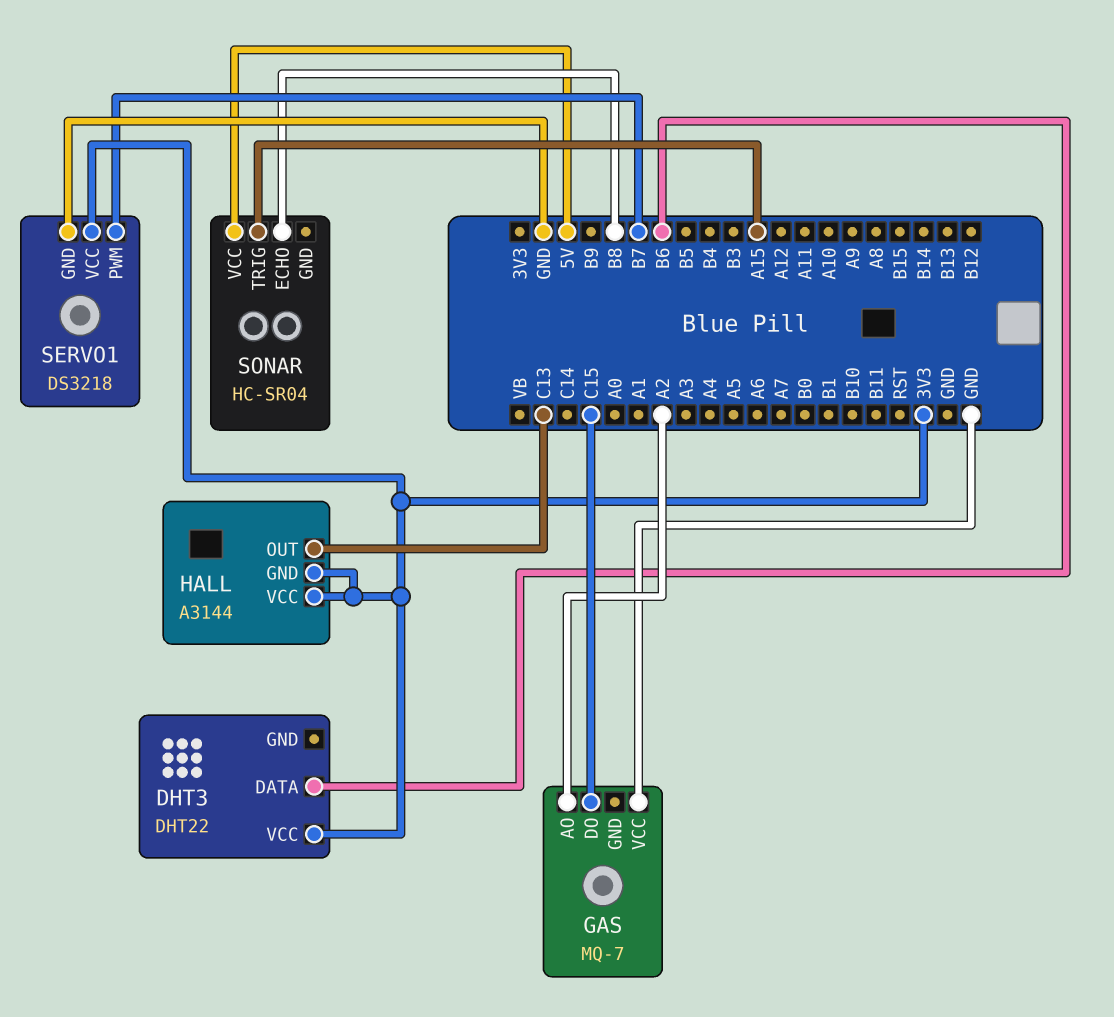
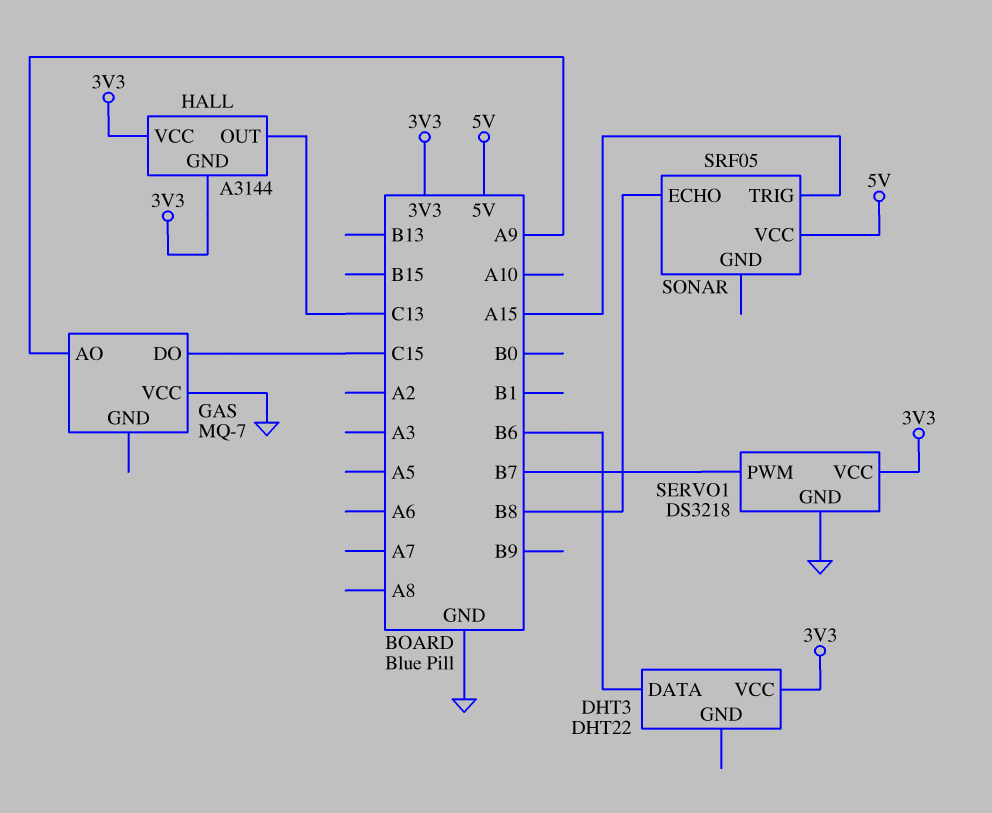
GAS pin AO: A2 -> A9
SONAR: HC-SR04 -> SRF05

